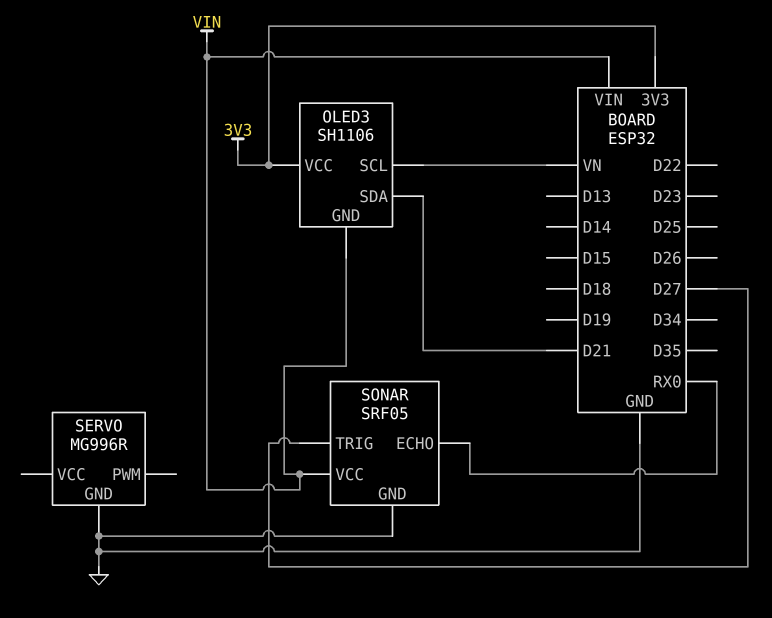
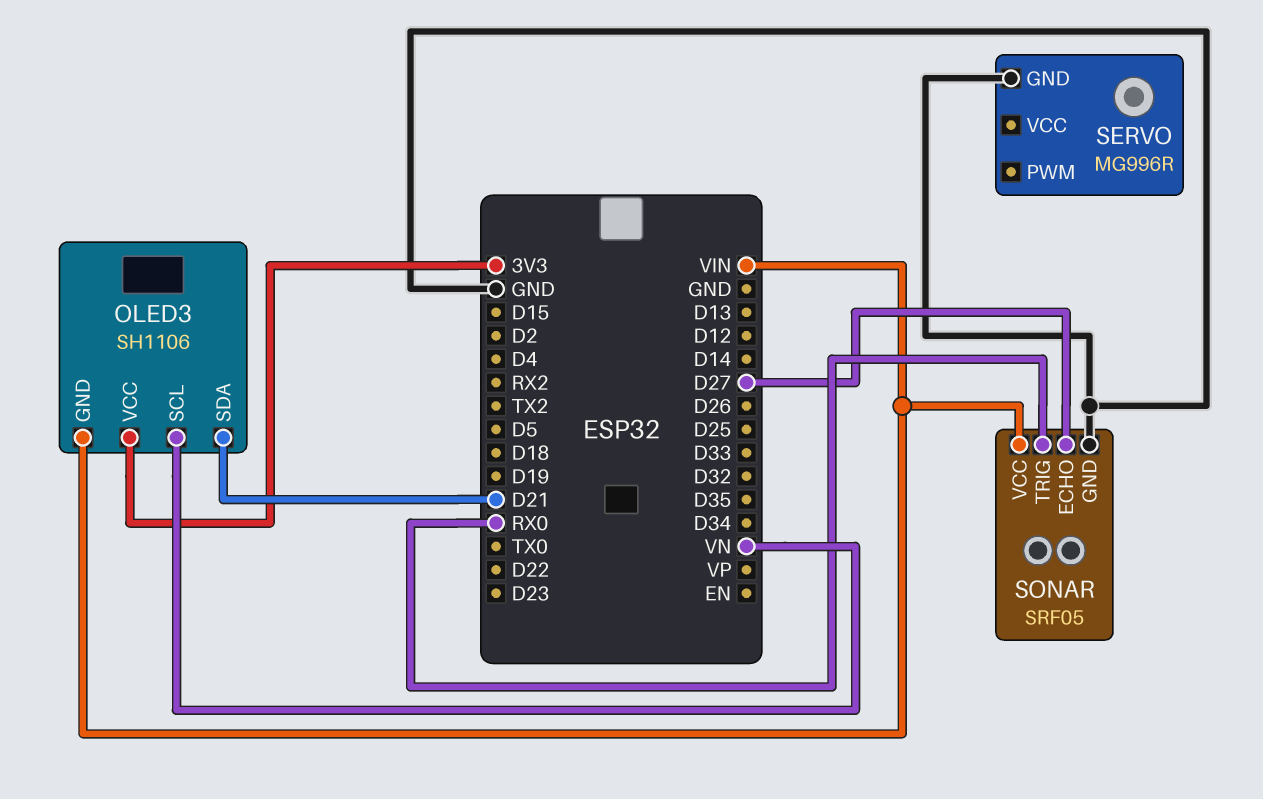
SONAR pin ECHO: RX0 -> D27
SONAR pin TRIG: D27 -> RX0

